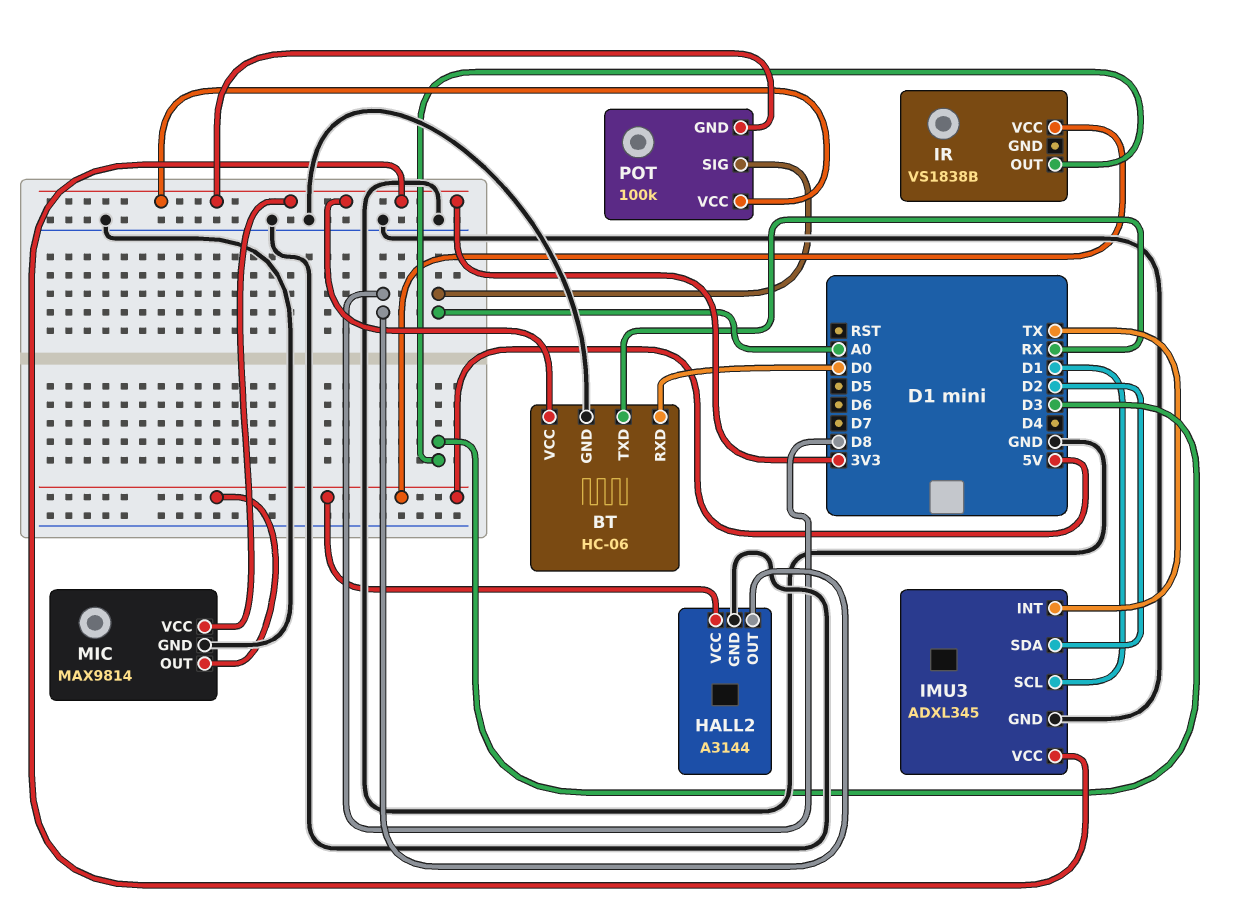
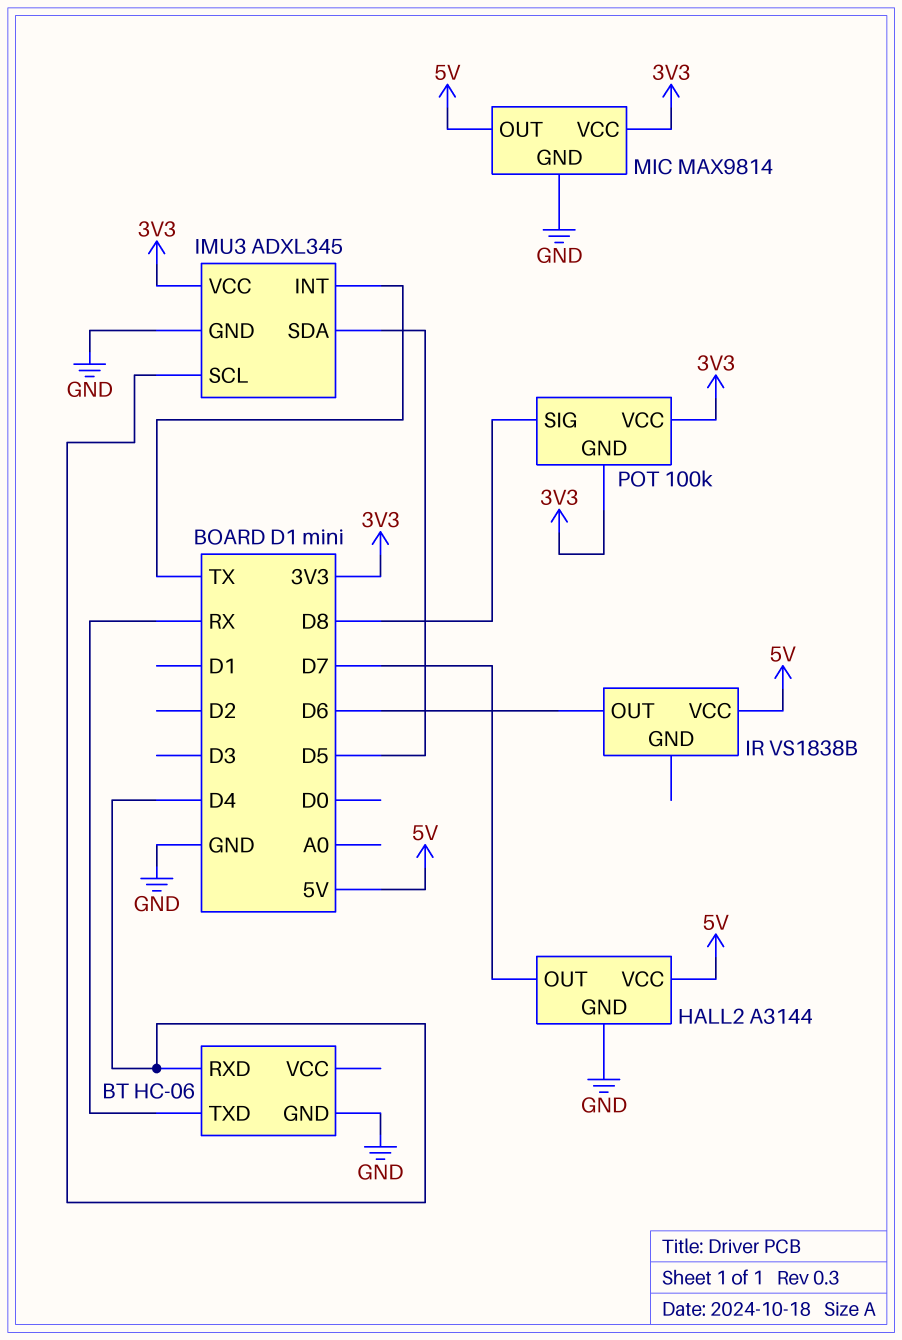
BT pin RXD: D0 -> D4
BT pin VCC: 3V3 -> none
HALL2 pin OUT: D8 -> D7
IMU3 pin SCL: D1 -> D4
IMU3 pin SDA: D2 -> D5
IR pin OUT: D3 -> D6
POT pin SIG: A0 -> D8

